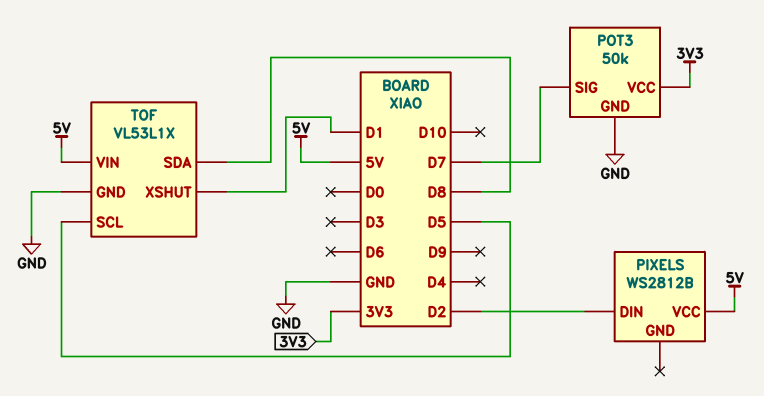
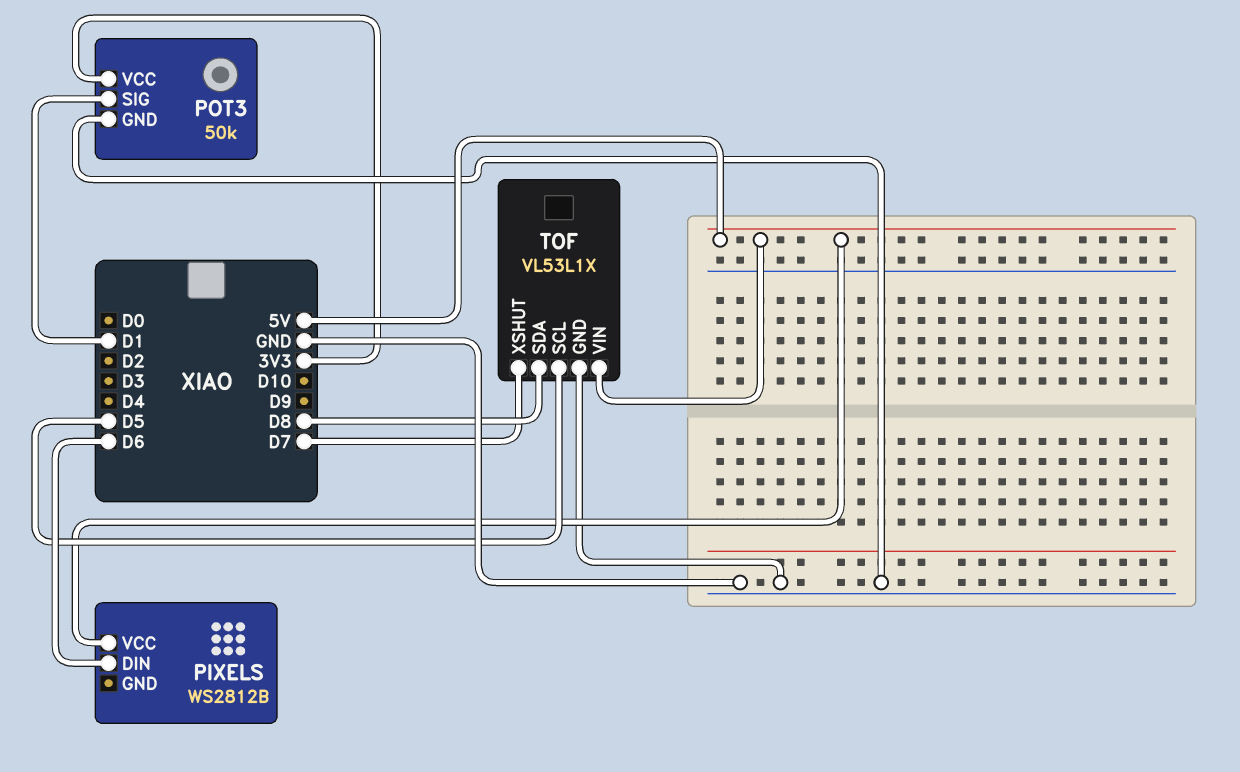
PIXELS pin DIN: D2 -> D6
POT3 pin SIG: D7 -> D1
TOF pin XSHUT: D1 -> D7

